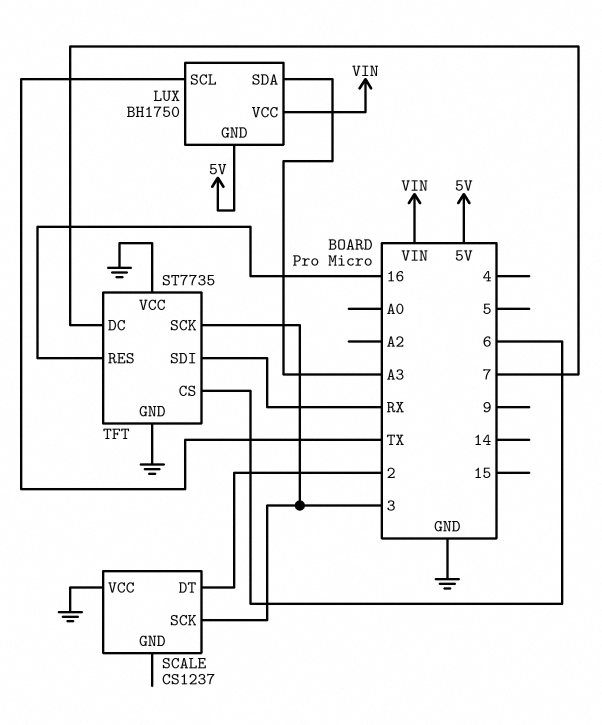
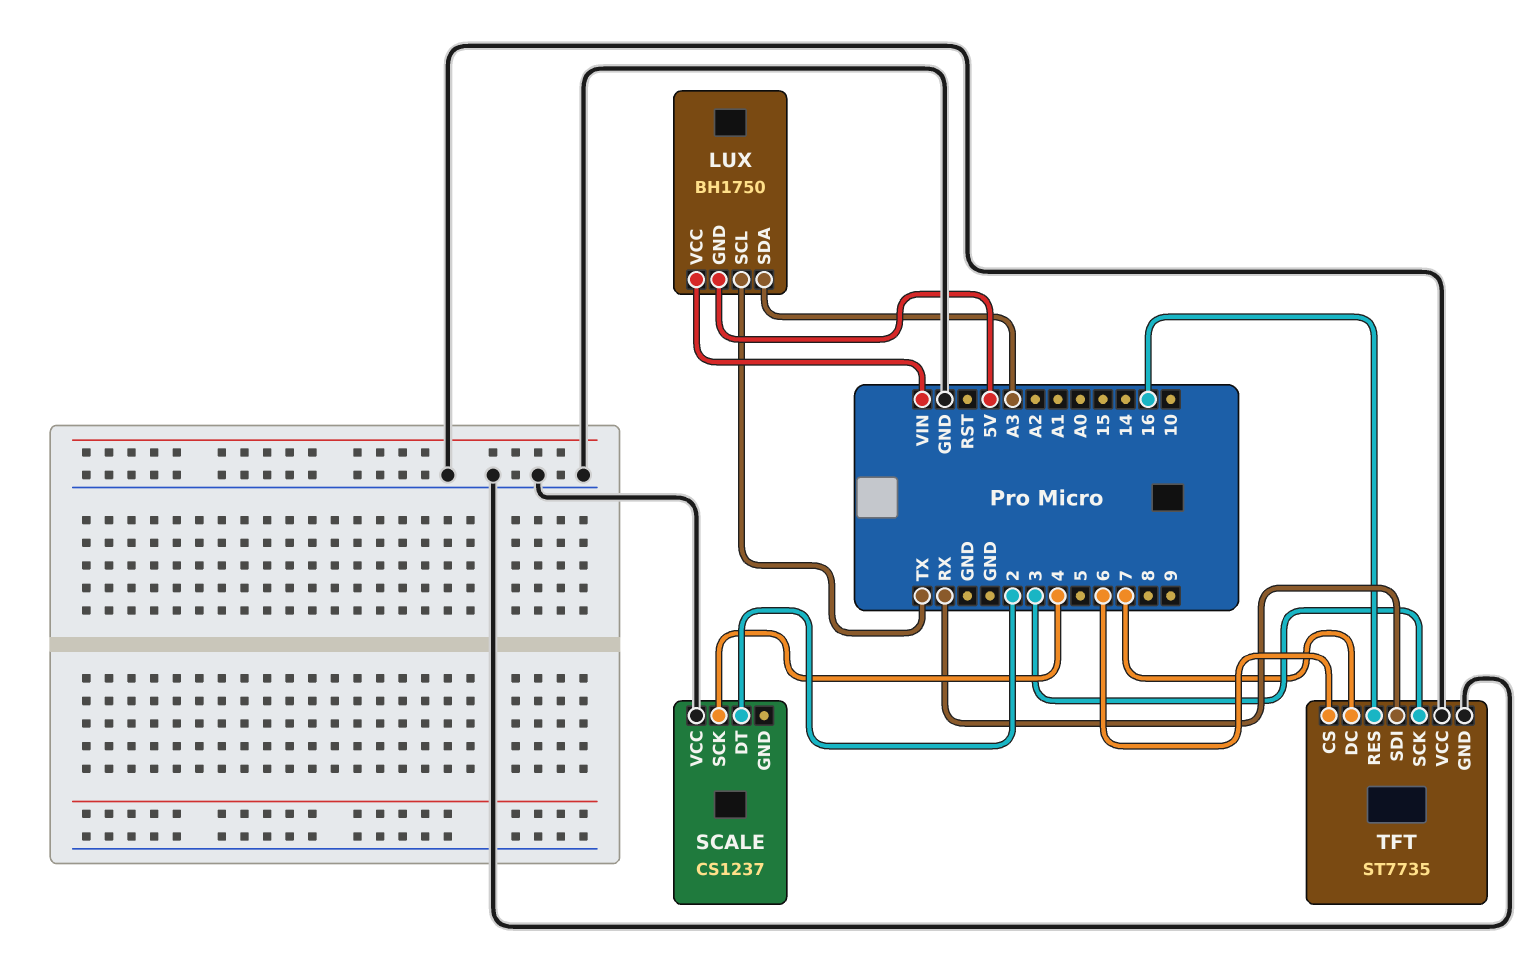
SCALE pin SCK: 3 -> 4

